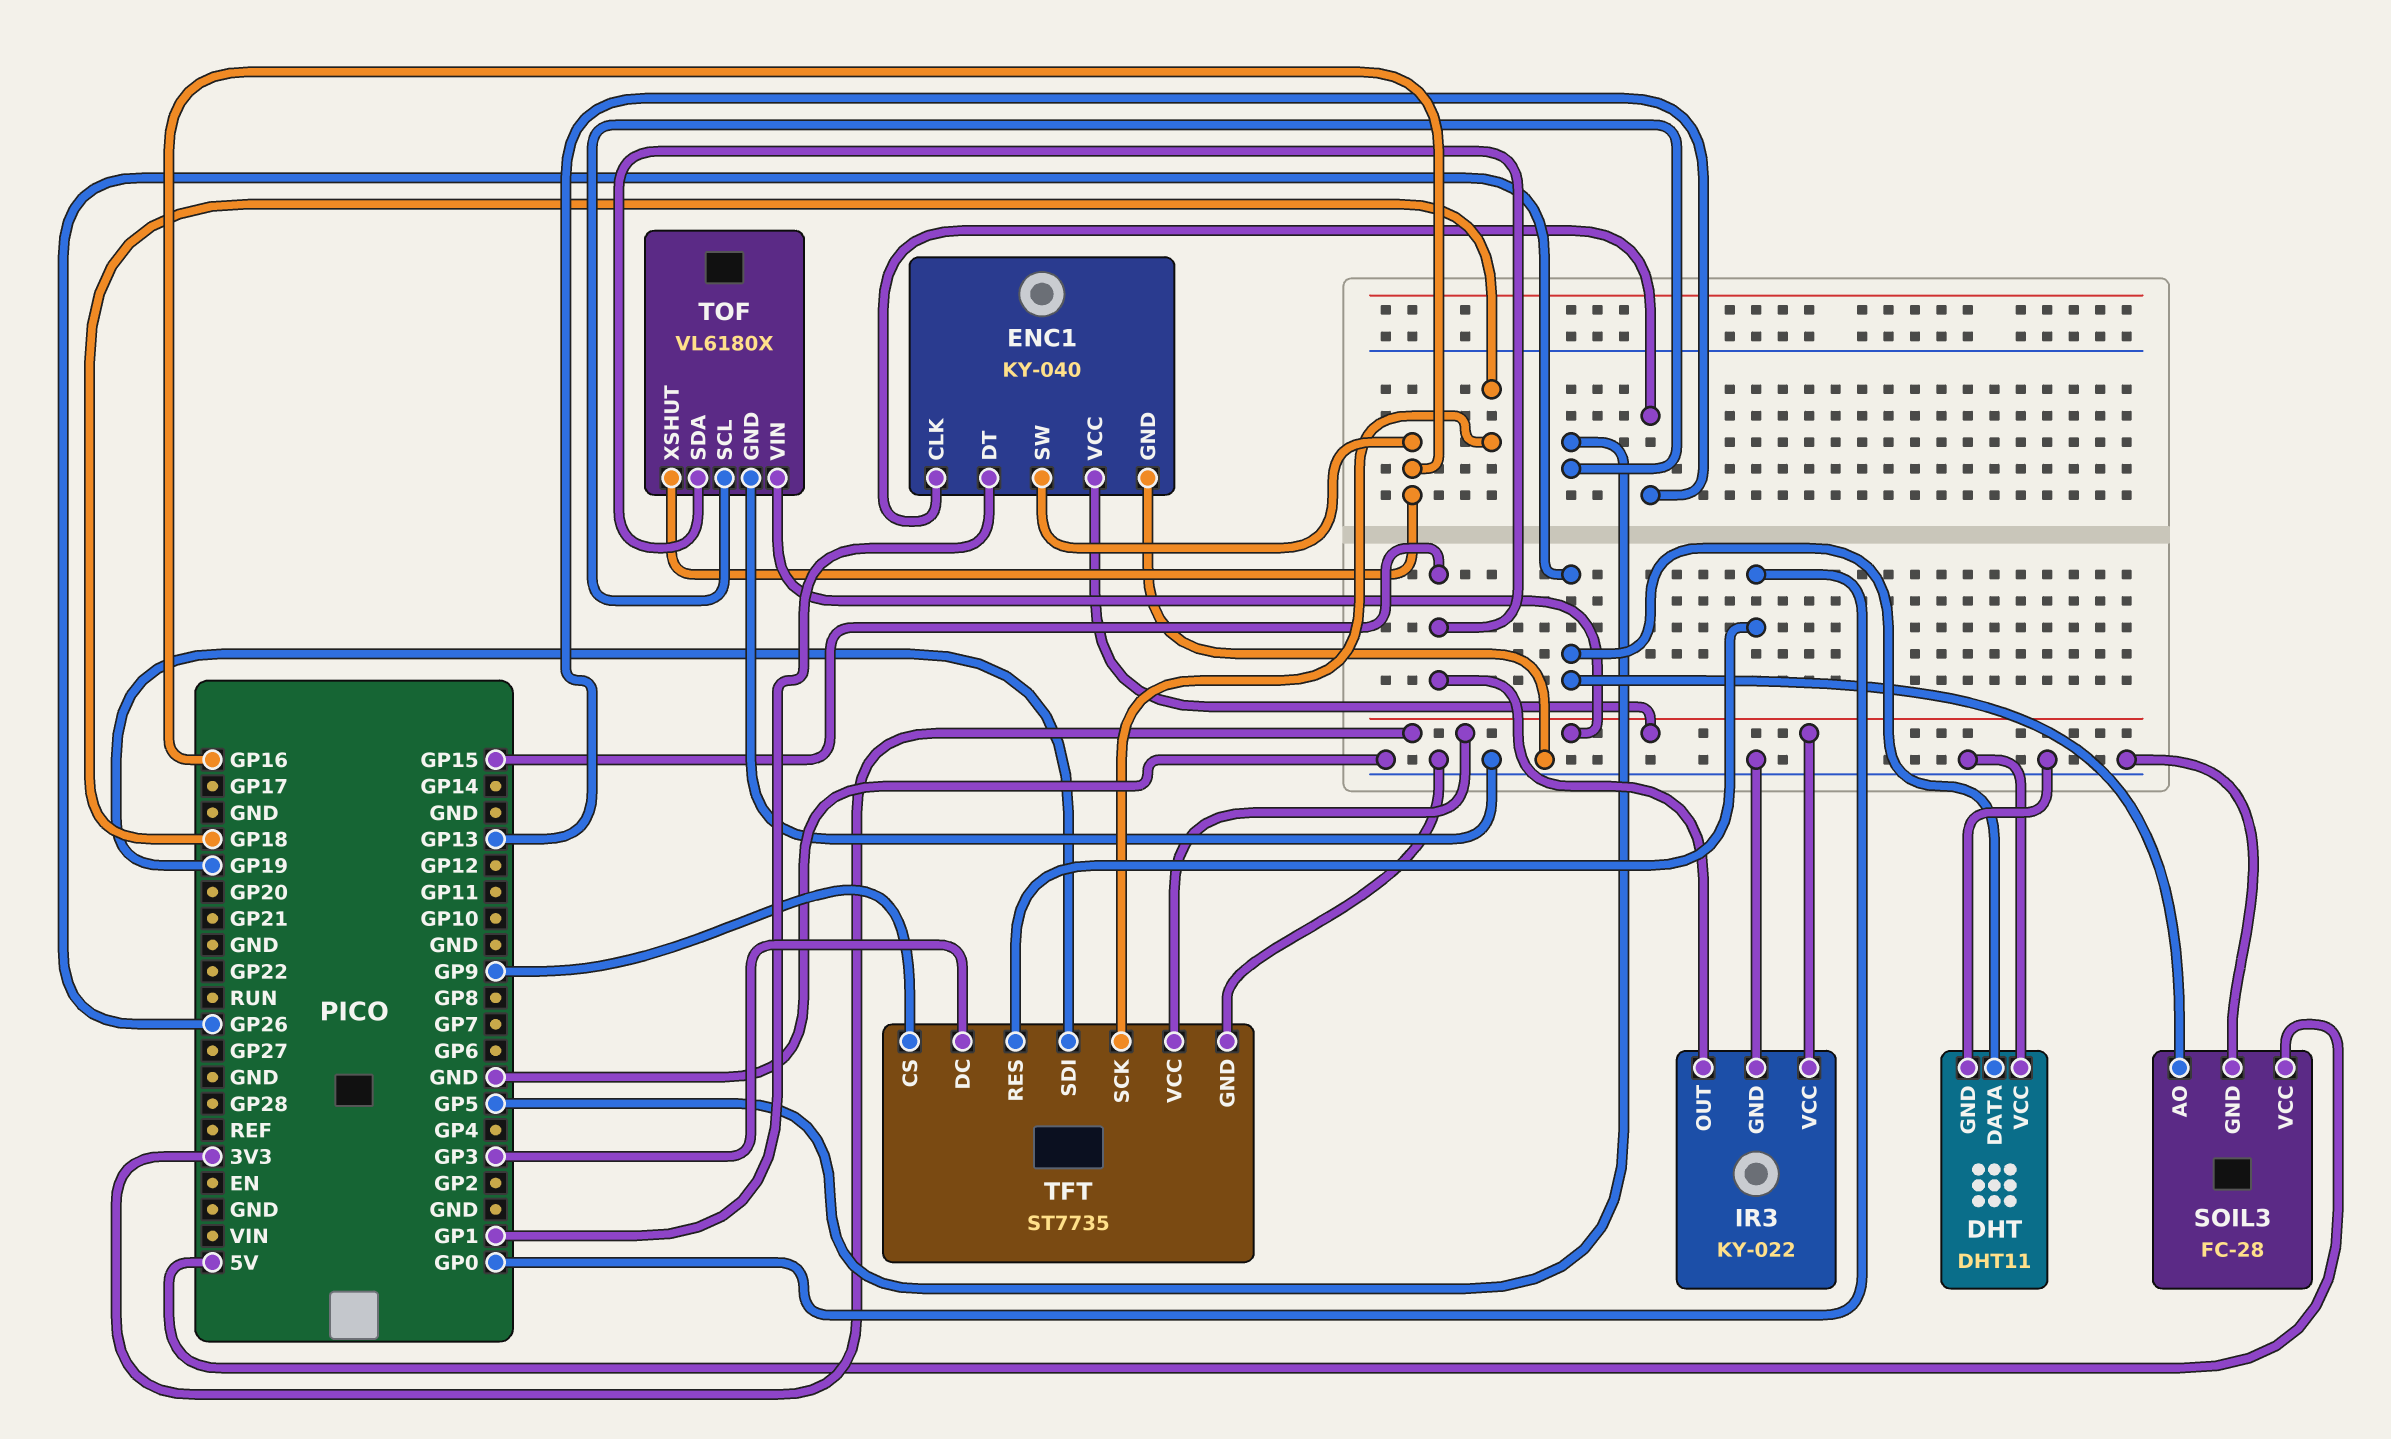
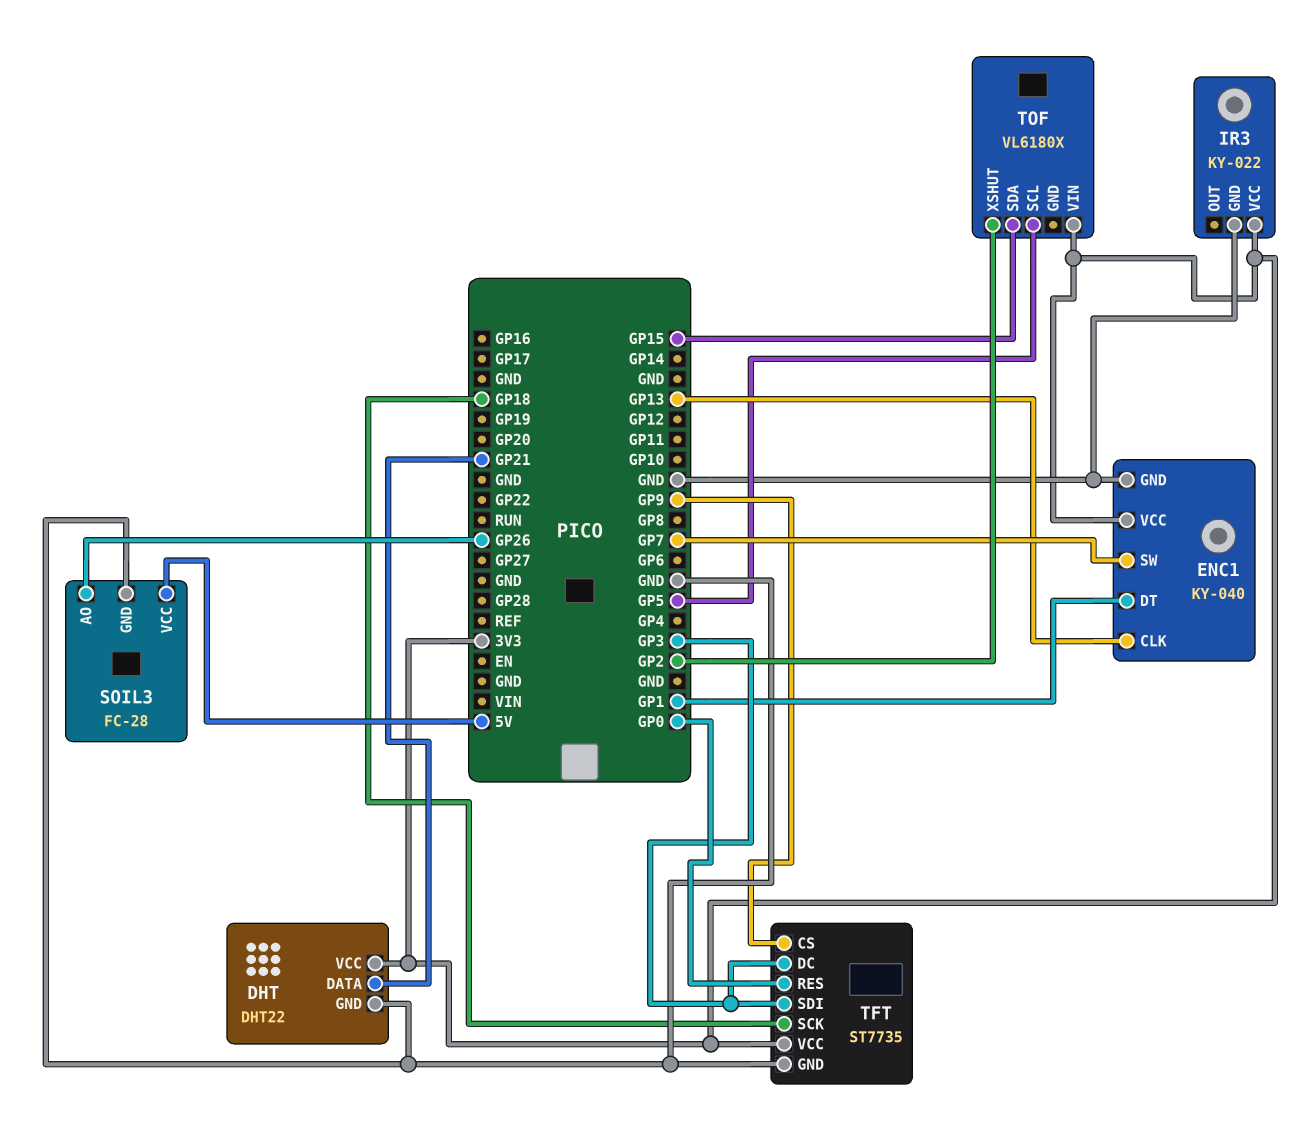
DHT: DHT11 -> DHT22
DHT pin DATA: GP26 -> GP21
DHT pin VCC: GND -> 3V3
ENC1 pin SW: GP16 -> GP7
IR3 pin OUT: GP15 -> none
TFT pin SDI: GP19 -> GP3
TOF pin GND: GND -> none
TOF pin XSHUT: GP16 -> GP2

